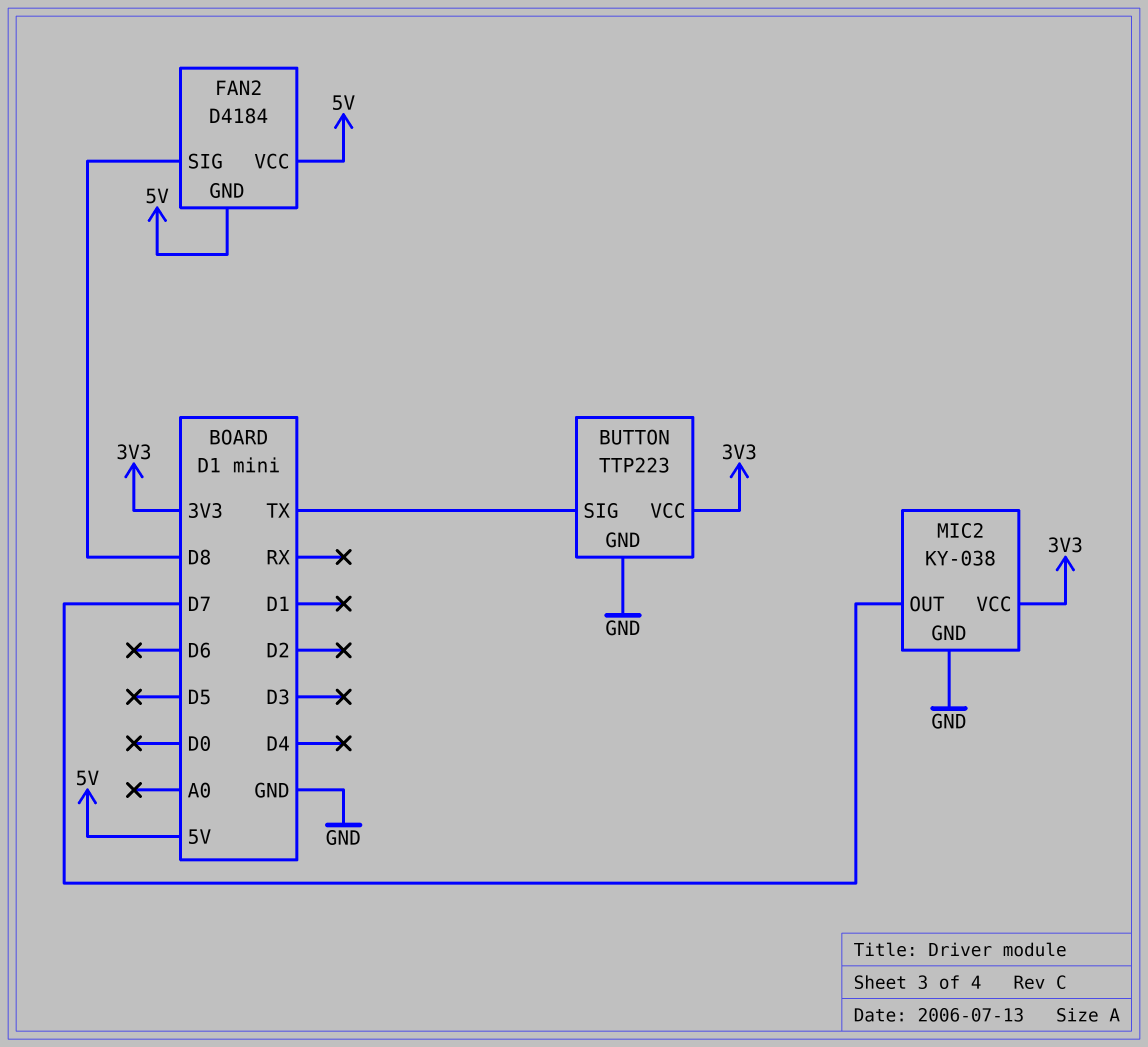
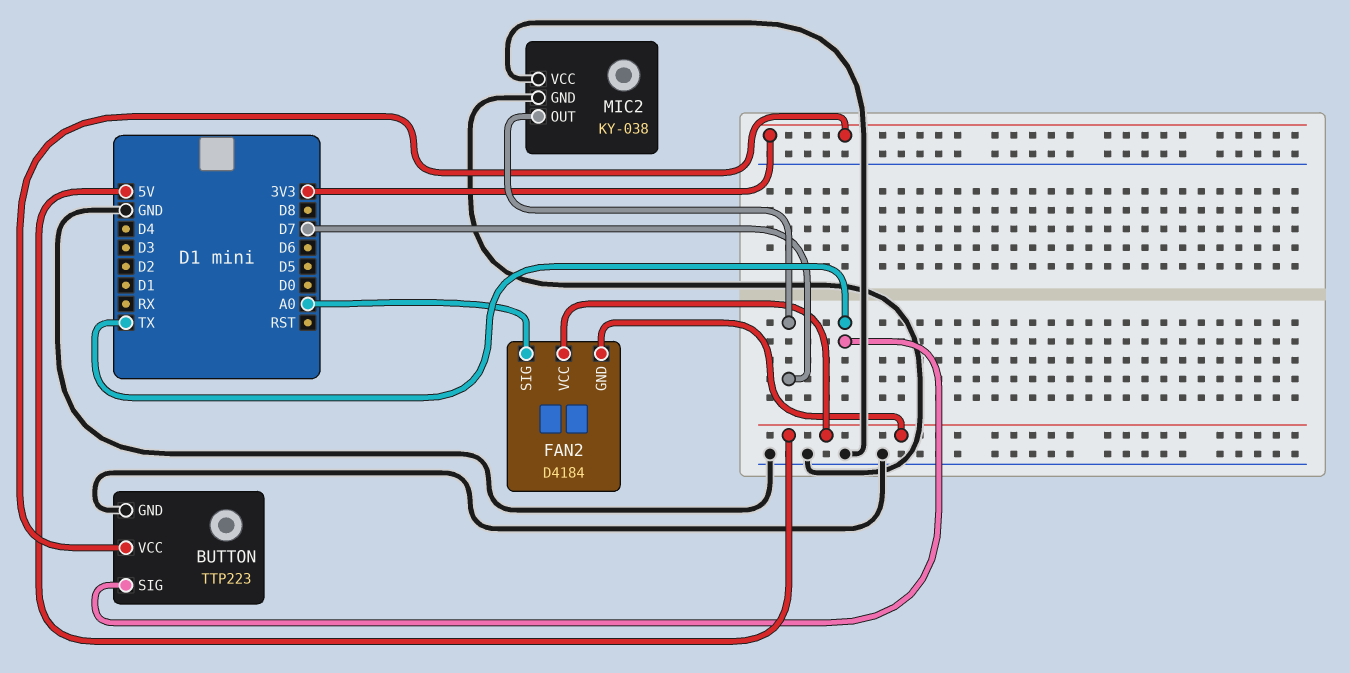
FAN2 pin SIG: D8 -> A0
MIC2 pin VCC: 3V3 -> GND

